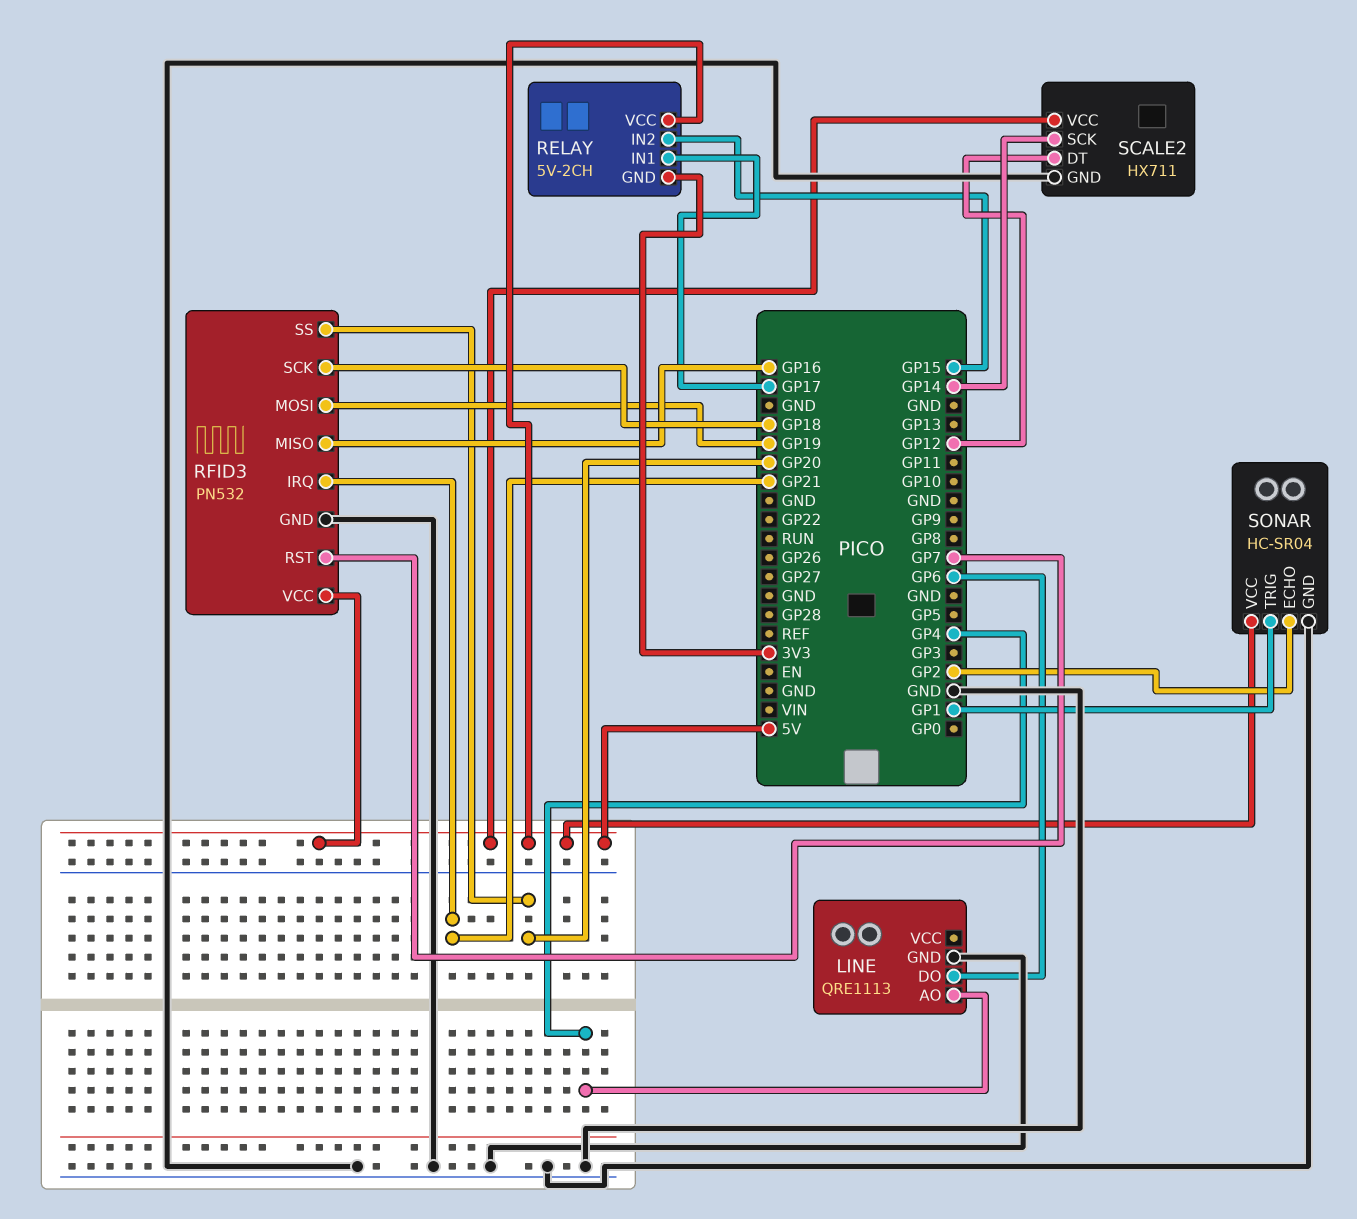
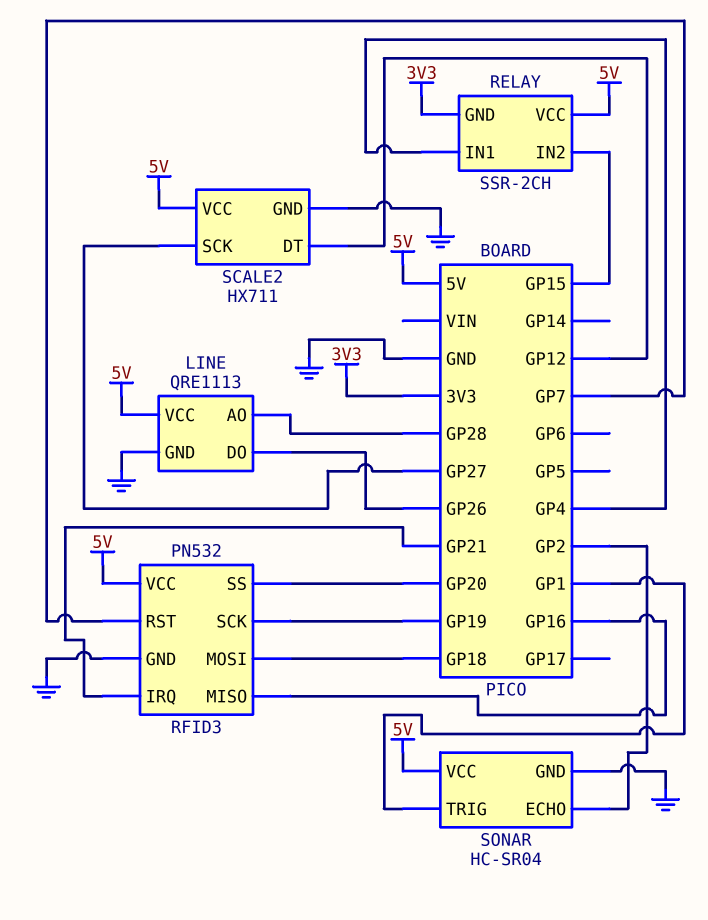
LINE pin AO: GP4 -> GP28
LINE pin DO: GP6 -> GP26
LINE pin VCC: none -> 5V
RELAY: 5V-2CH -> SSR-2CH
RELAY pin IN1: GP17 -> GP4
RFID3 pin MOSI: GP19 -> GP18
RFID3 pin SCK: GP18 -> GP19
SCALE2 pin SCK: GP14 -> GP27

